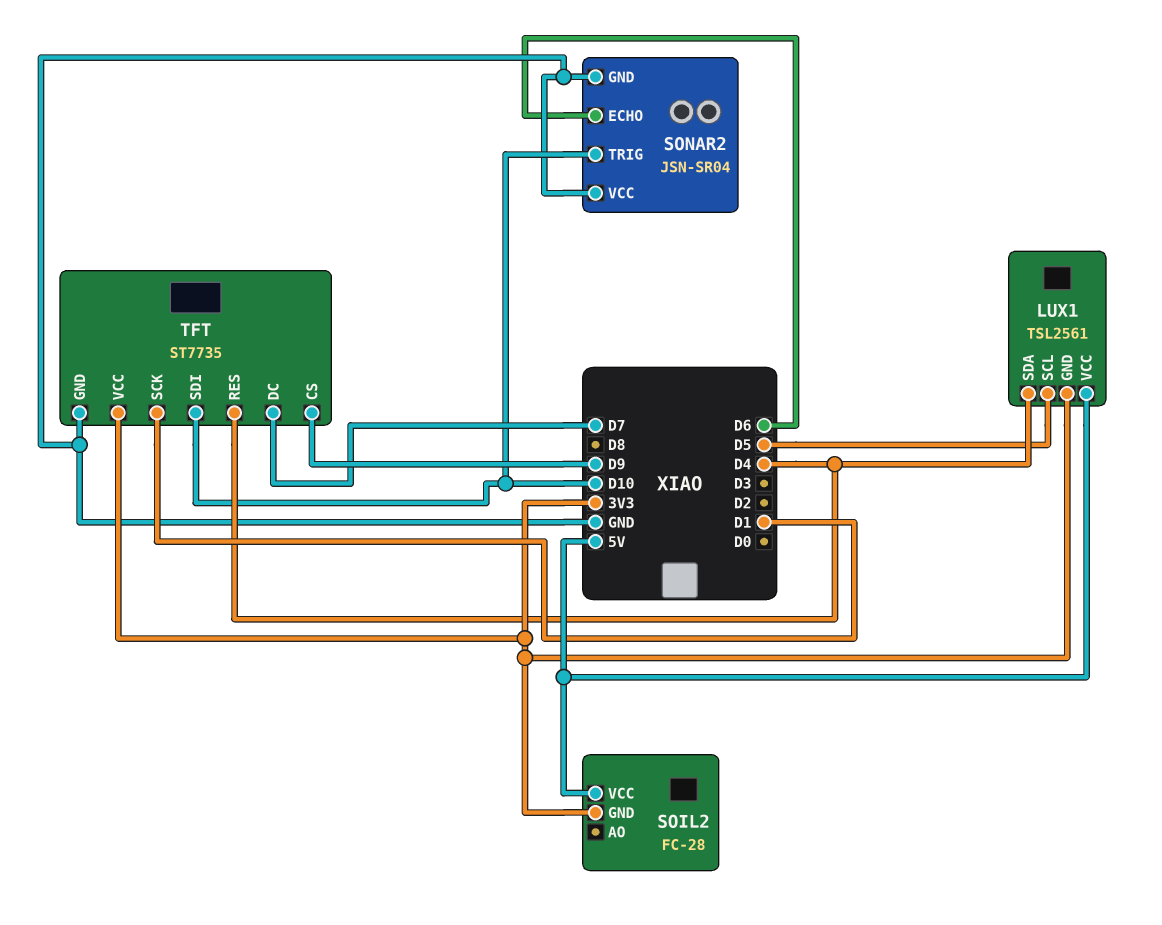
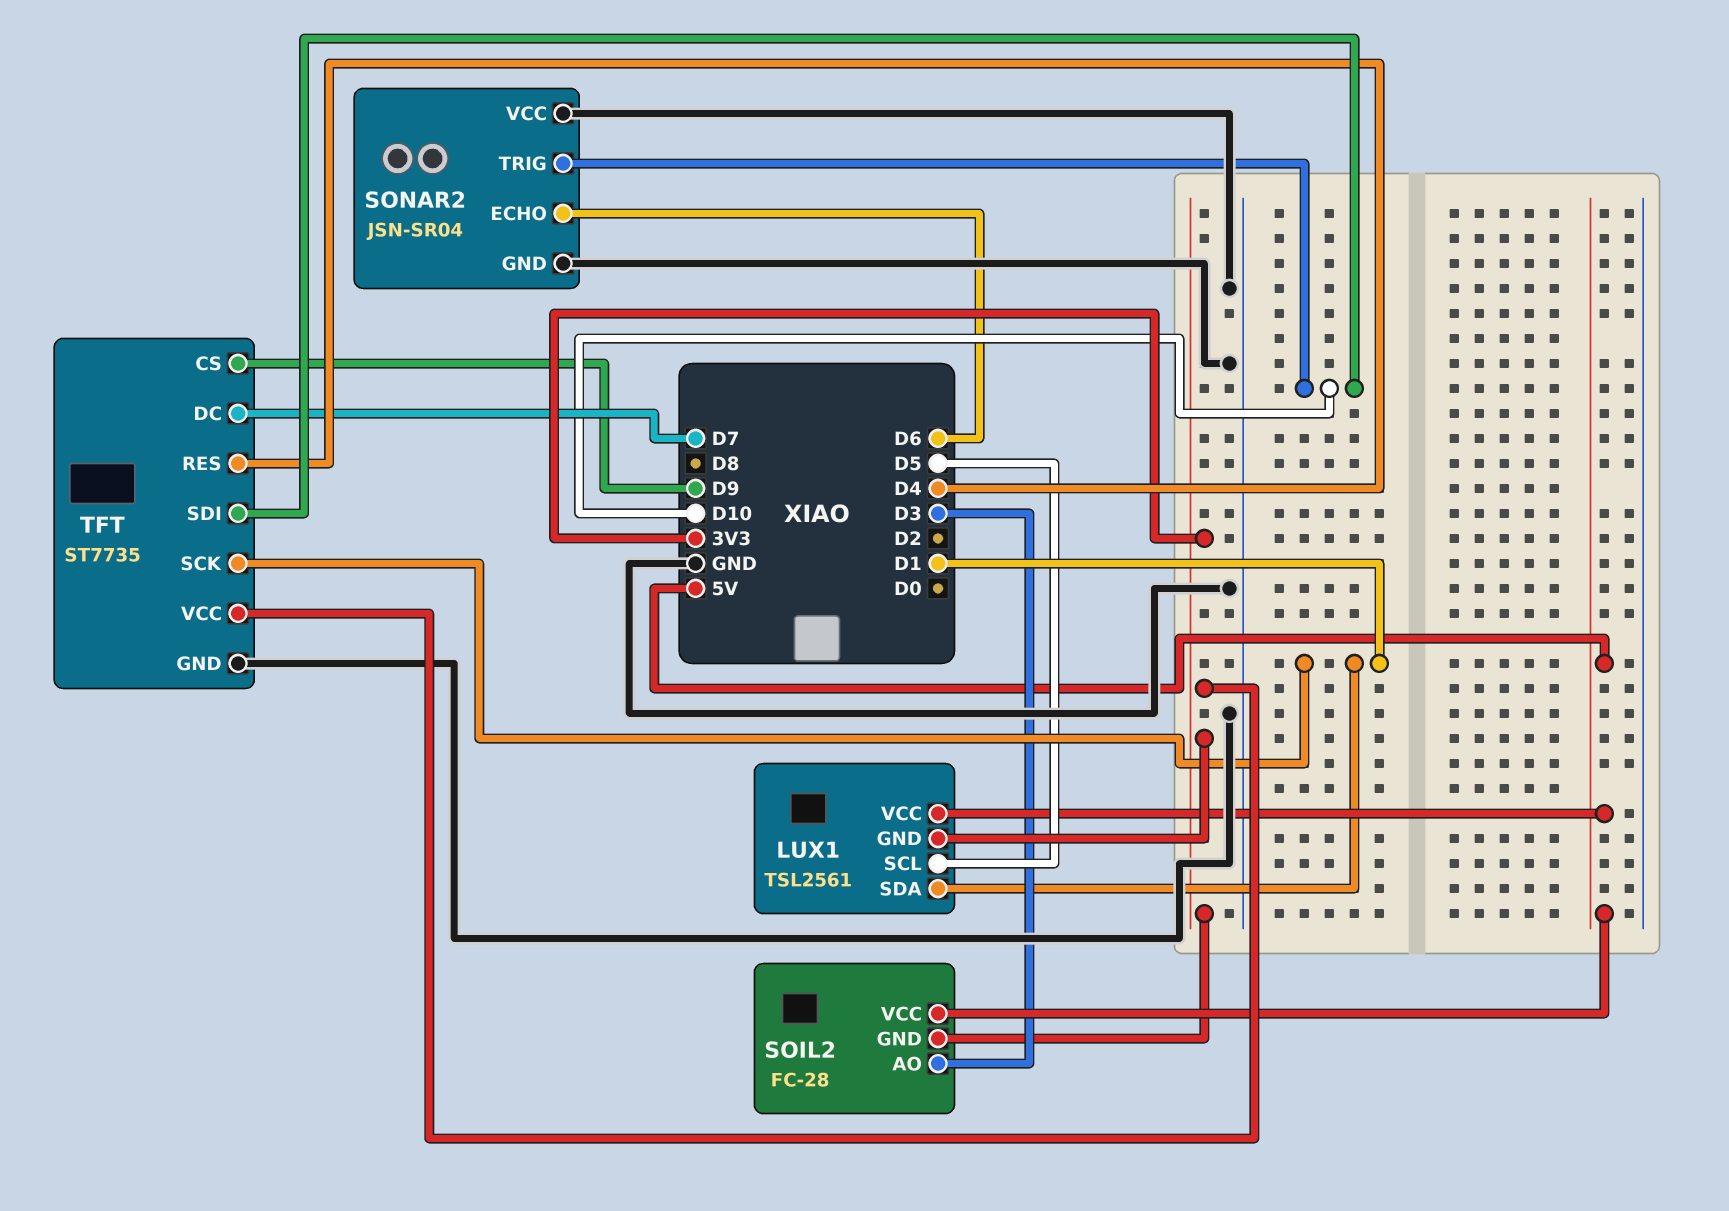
LUX1 pin SDA: D4 -> D1
SOIL2 pin AO: none -> D3

